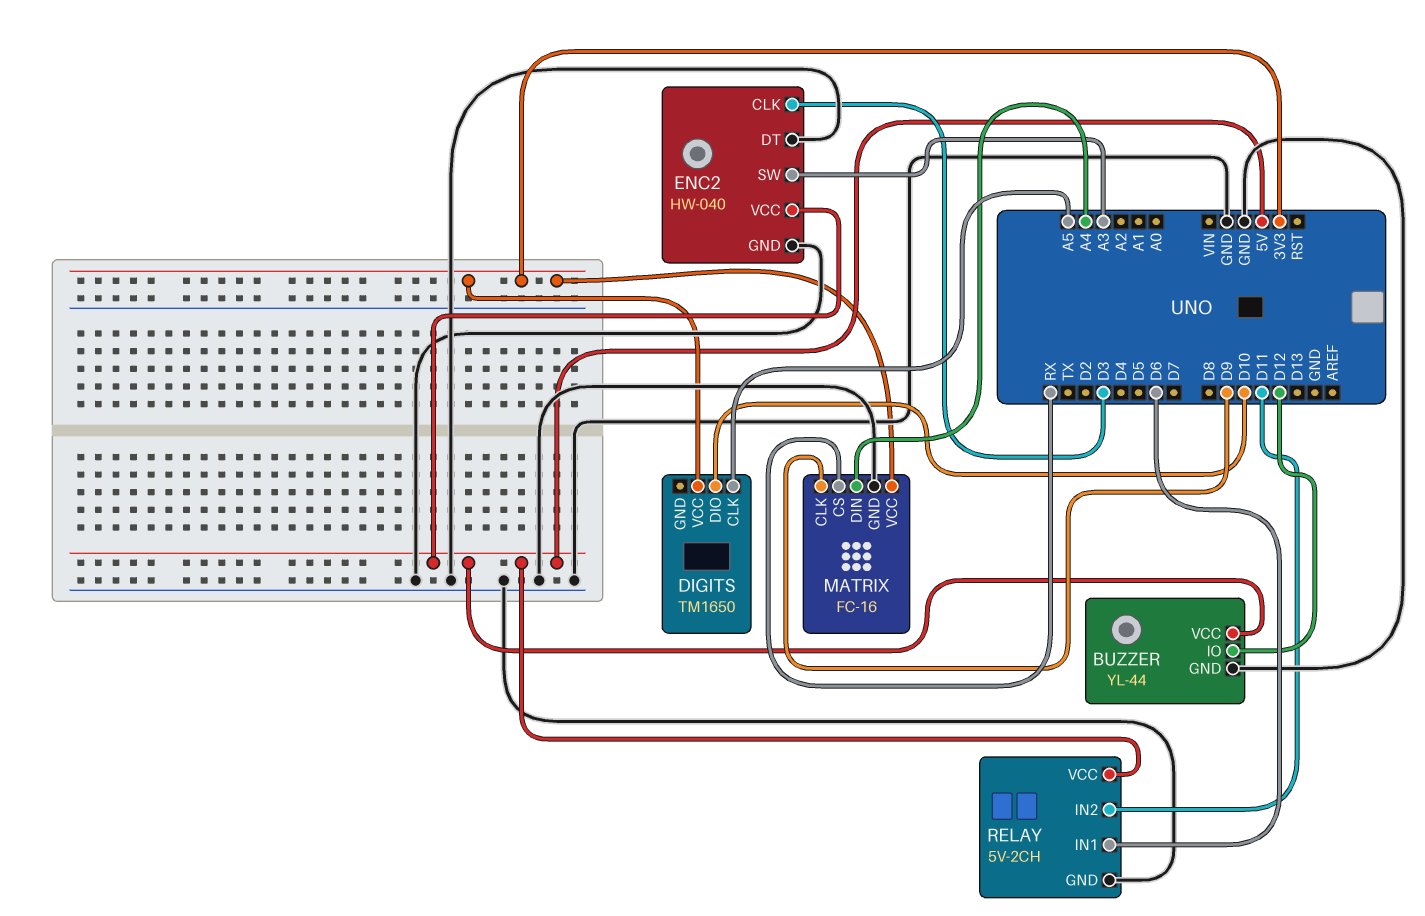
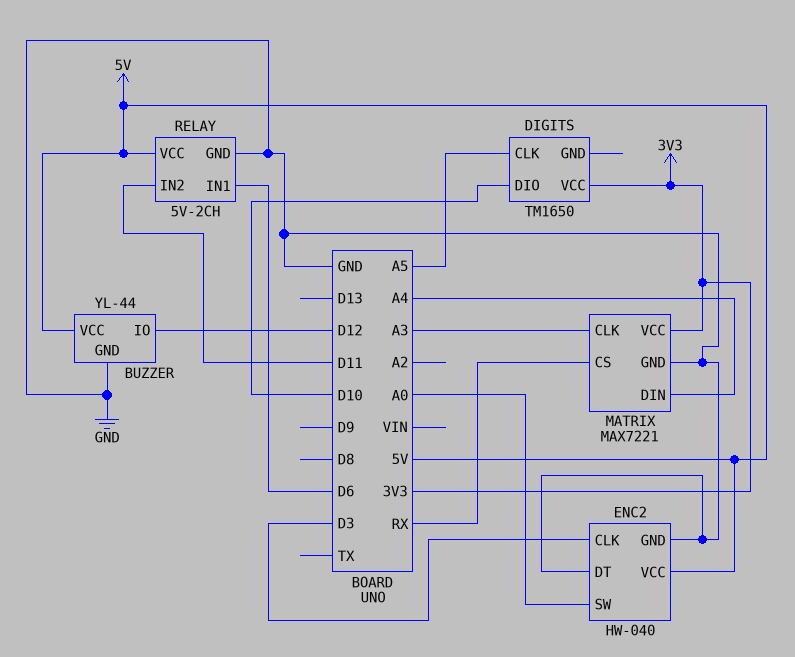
ENC2 pin SW: A3 -> A0
MATRIX: FC-16 -> MAX7221
MATRIX pin CLK: D9 -> A3

